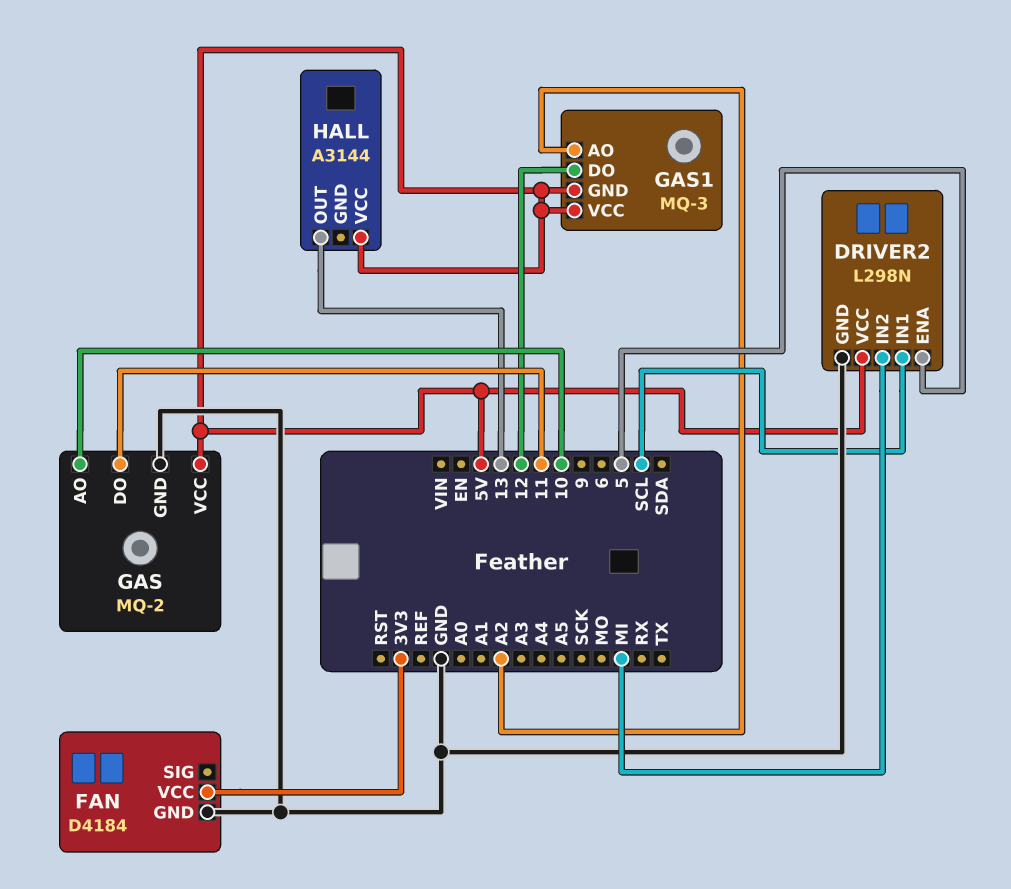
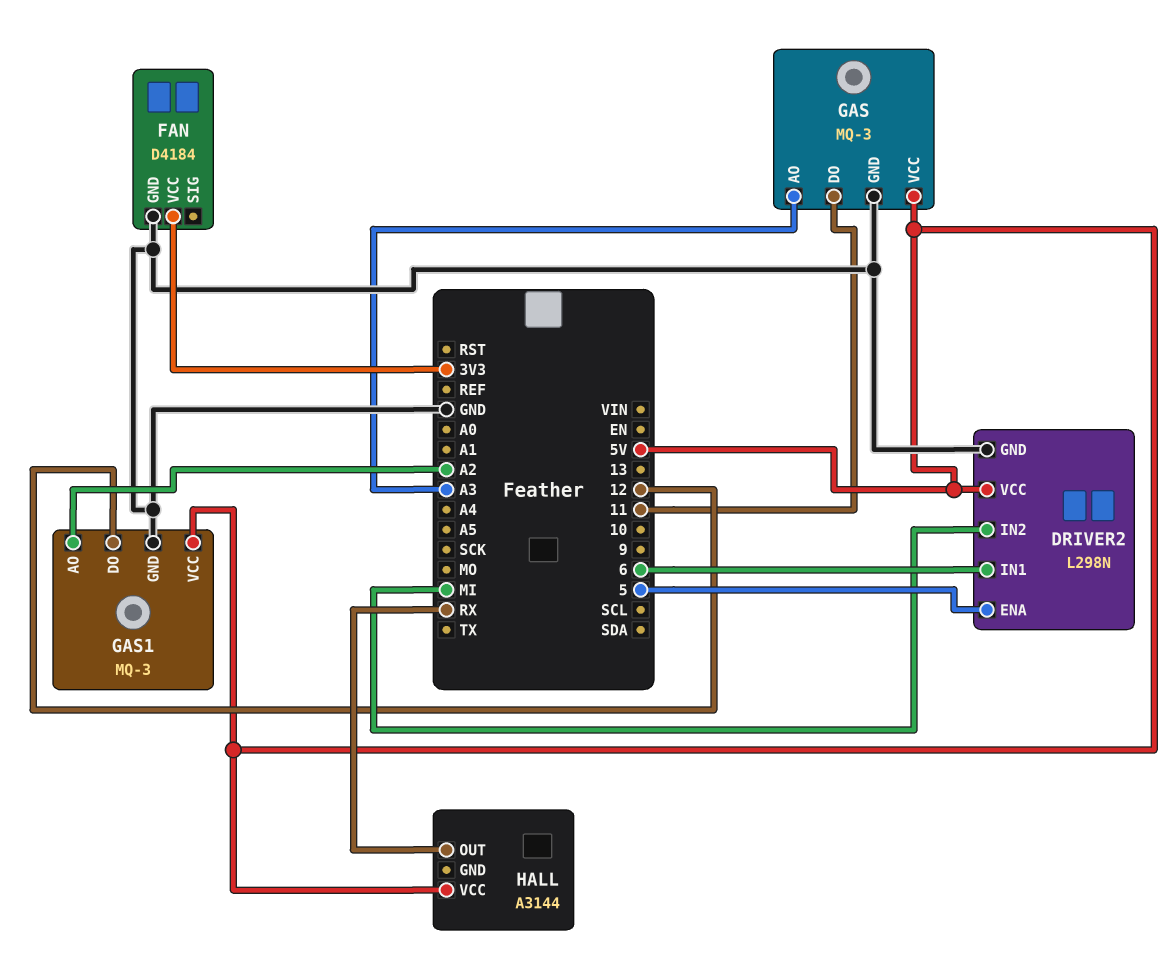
DRIVER2 pin IN1: SCL -> 6
GAS: MQ-2 -> MQ-3
GAS pin AO: 10 -> A3
GAS1 pin GND: 5V -> GND
HALL pin OUT: 13 -> RX

